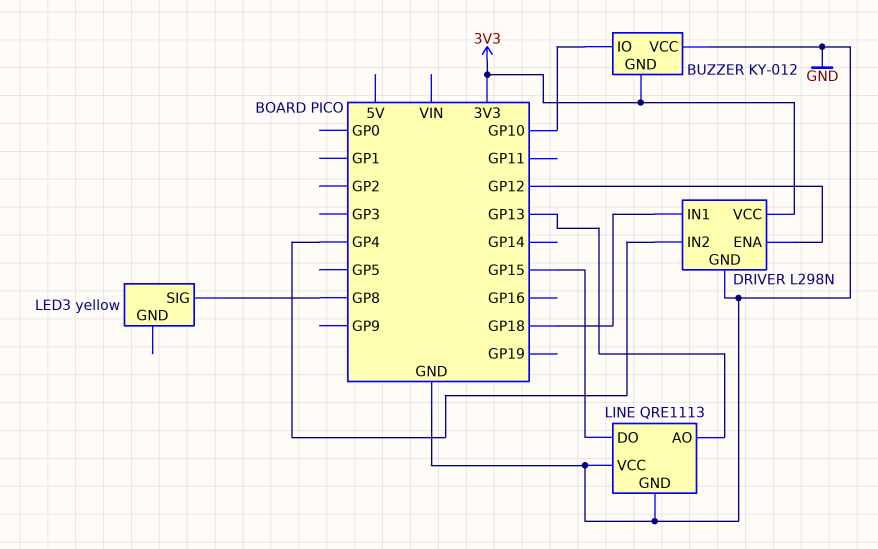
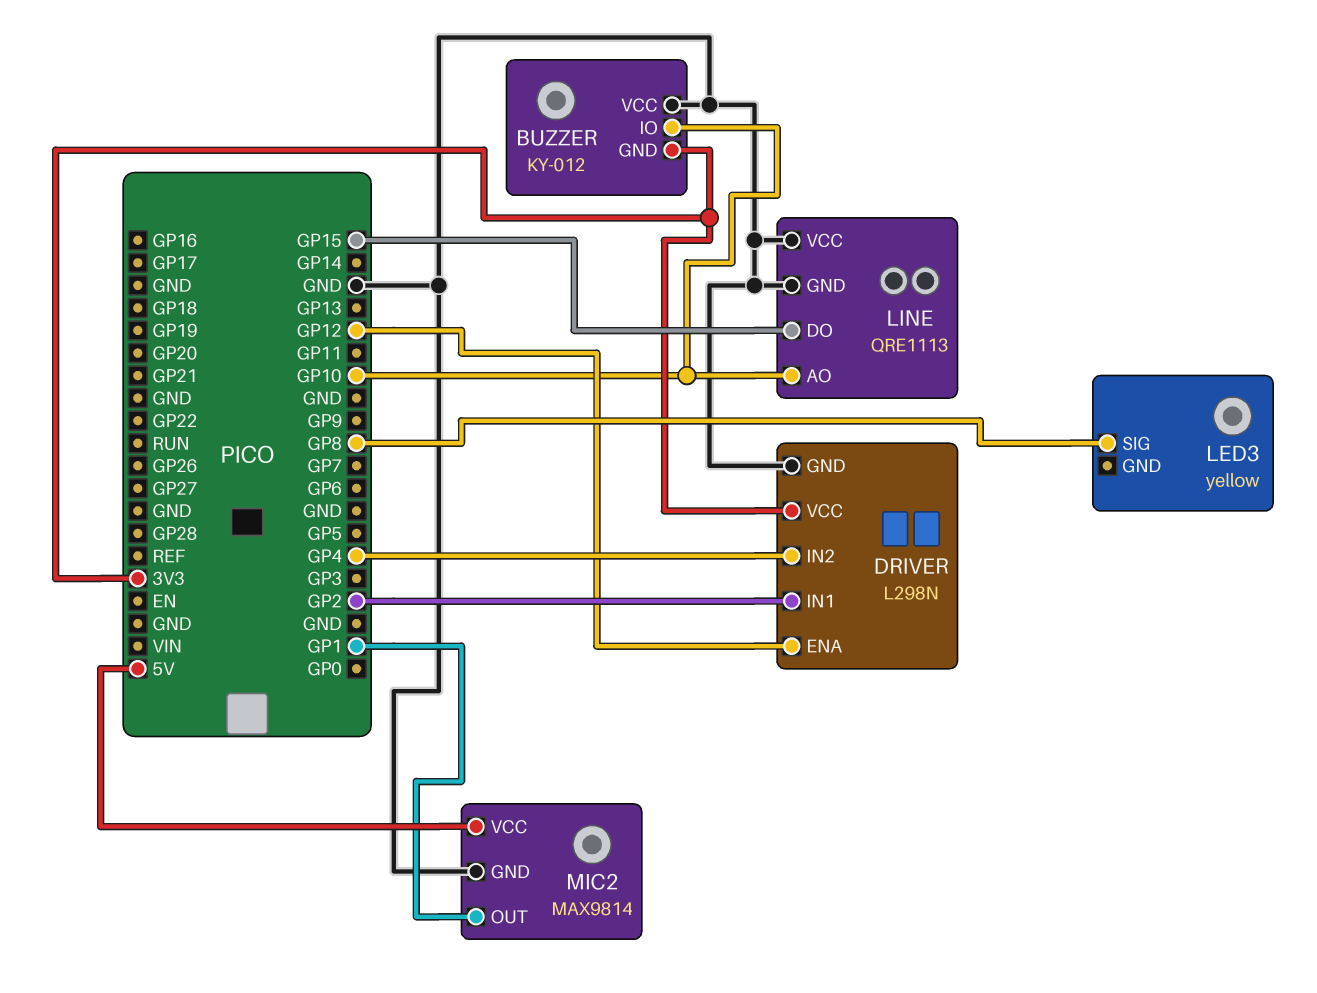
DRIVER pin IN1: GP18 -> GP2
LINE pin AO: GP13 -> GP10
MIC2: none -> MAX9814
MIC2 pin GND: none -> GND
MIC2 pin OUT: none -> GP1
MIC2 pin VCC: none -> 5V

